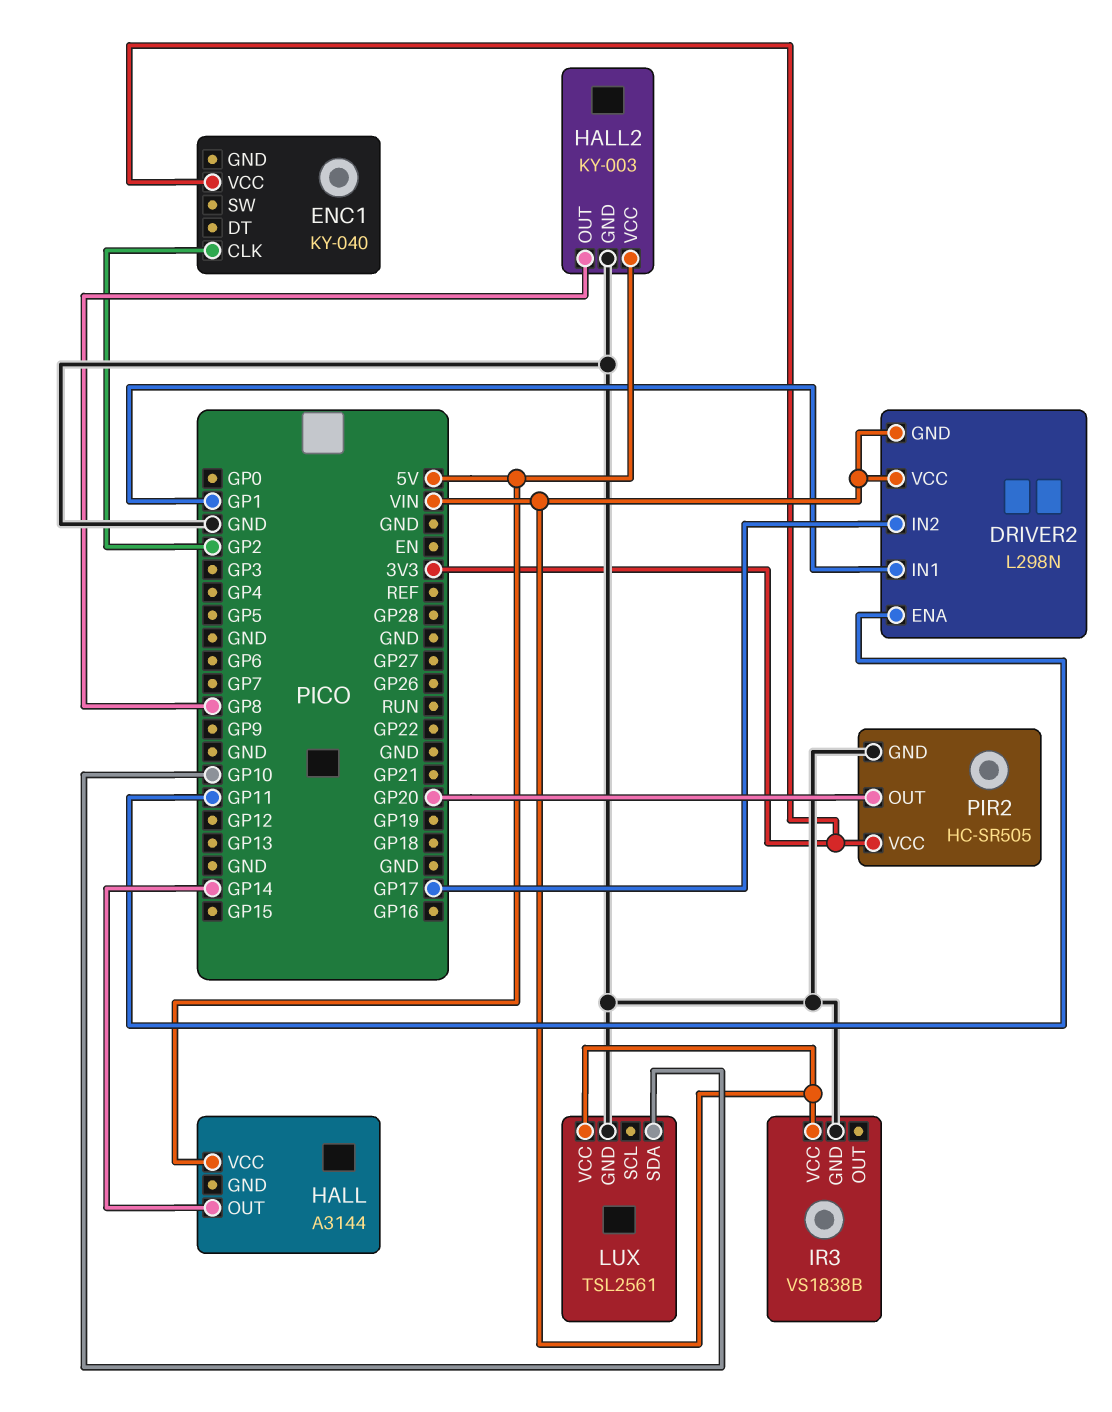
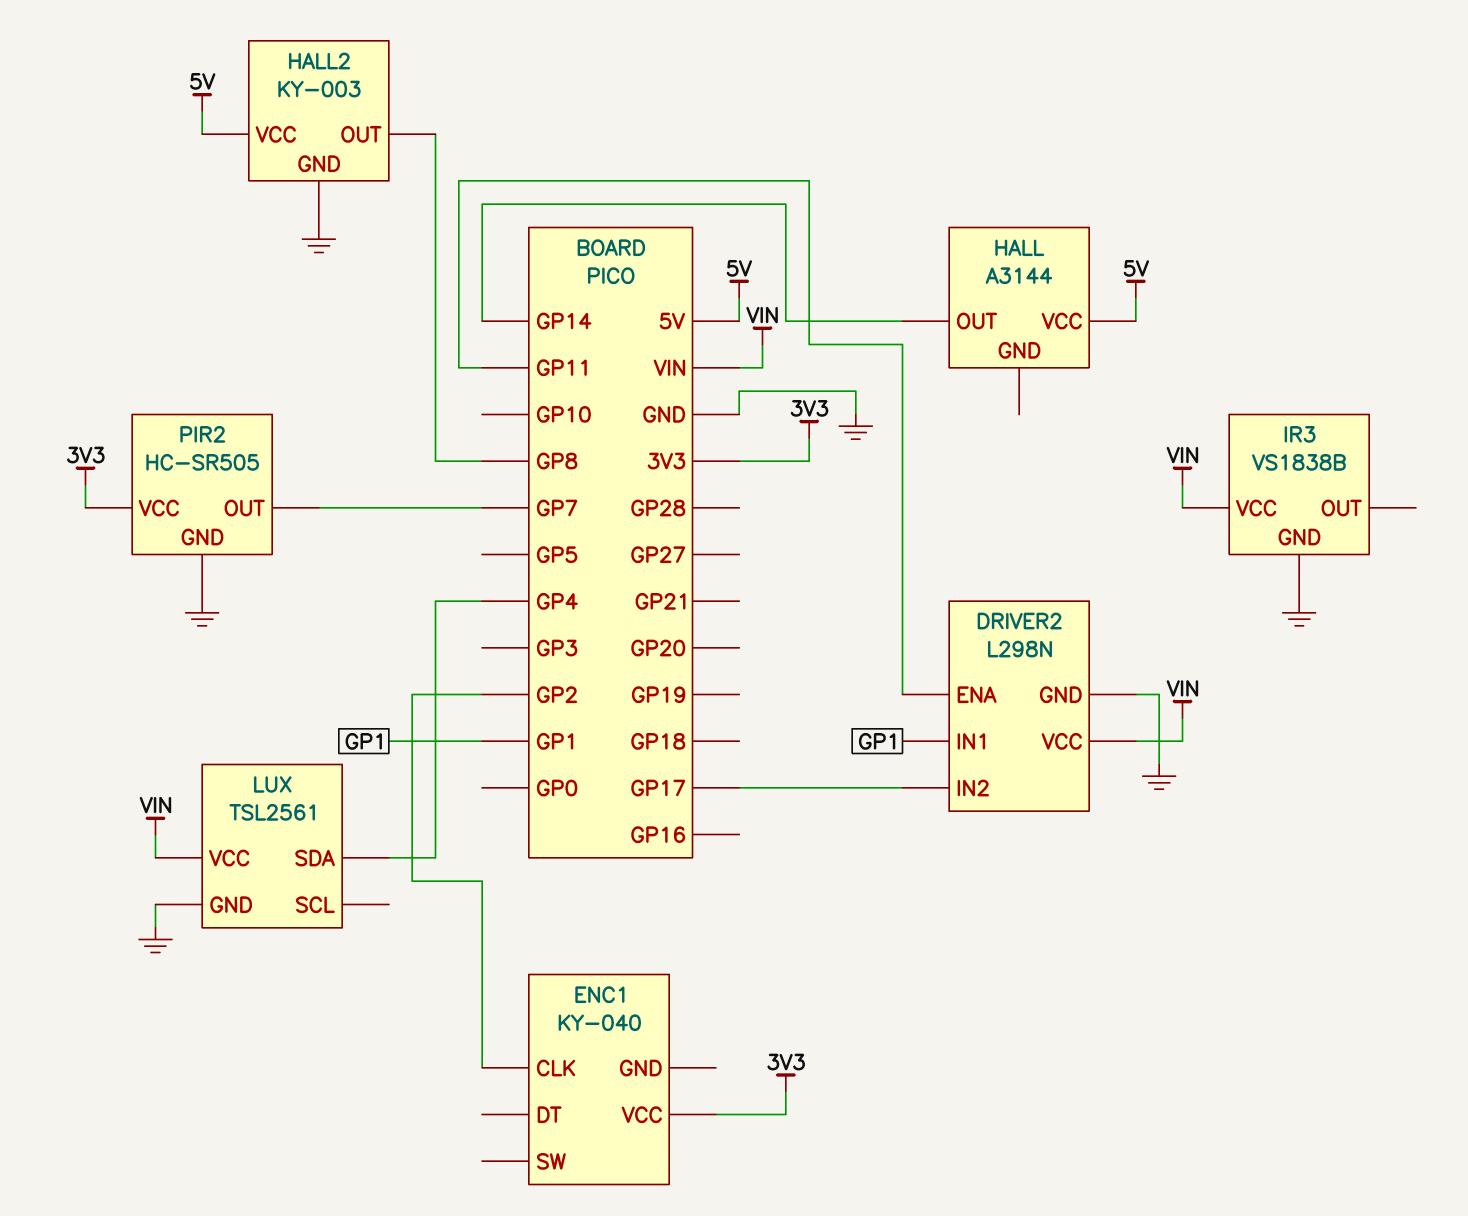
DRIVER2 pin GND: VIN -> GND
LUX pin SDA: GP10 -> GP4
PIR2 pin OUT: GP20 -> GP7

